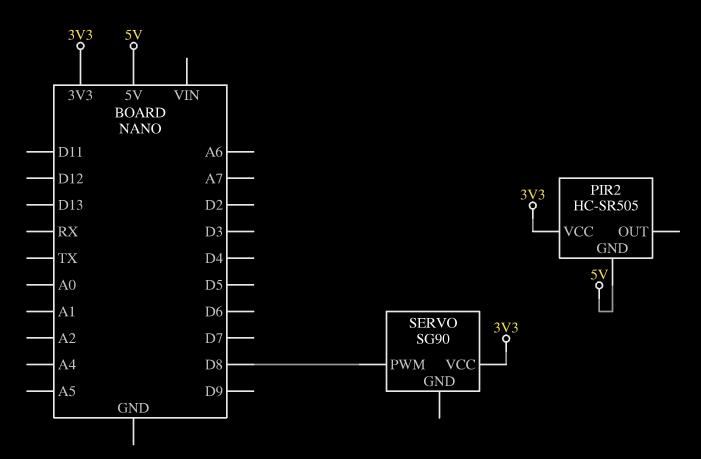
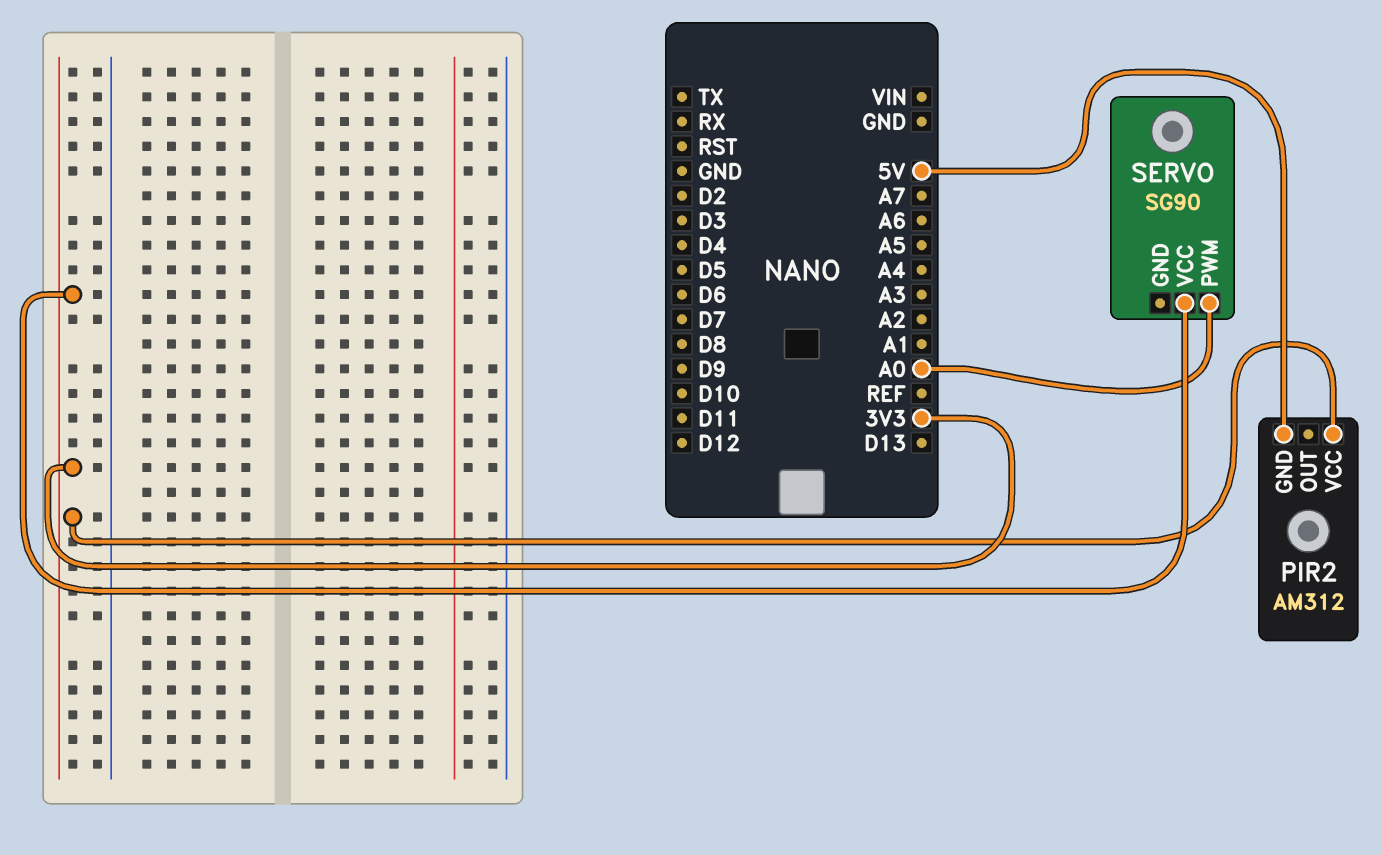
PIR2: HC-SR505 -> AM312
SERVO pin PWM: D8 -> A0

